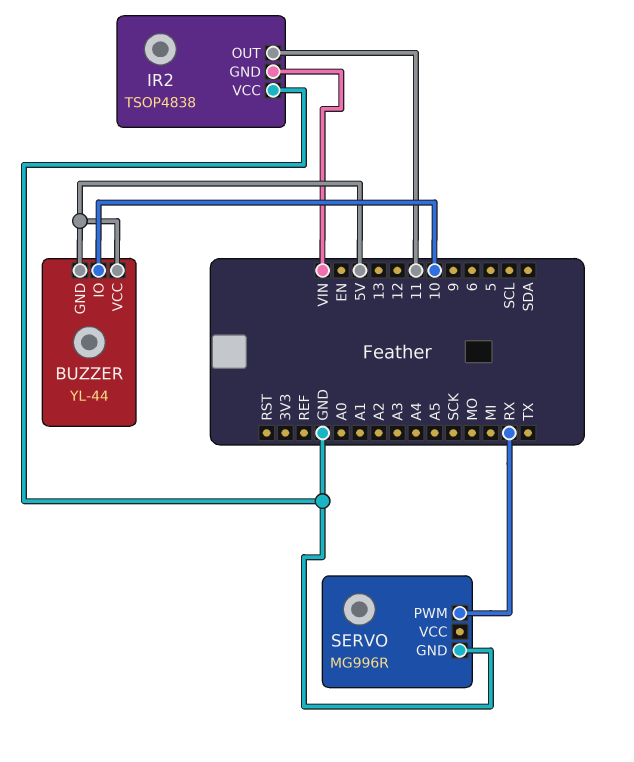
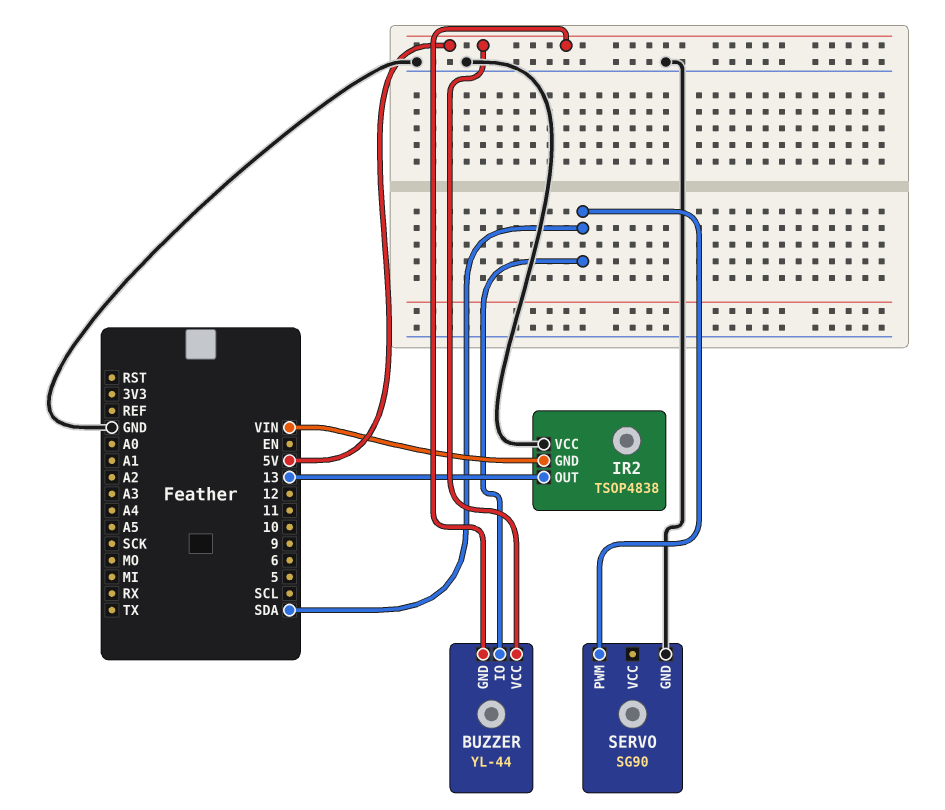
BUZZER pin IO: 10 -> SDA
IR2 pin OUT: 11 -> 13
SERVO: MG996R -> SG90
SERVO pin PWM: RX -> SDA

